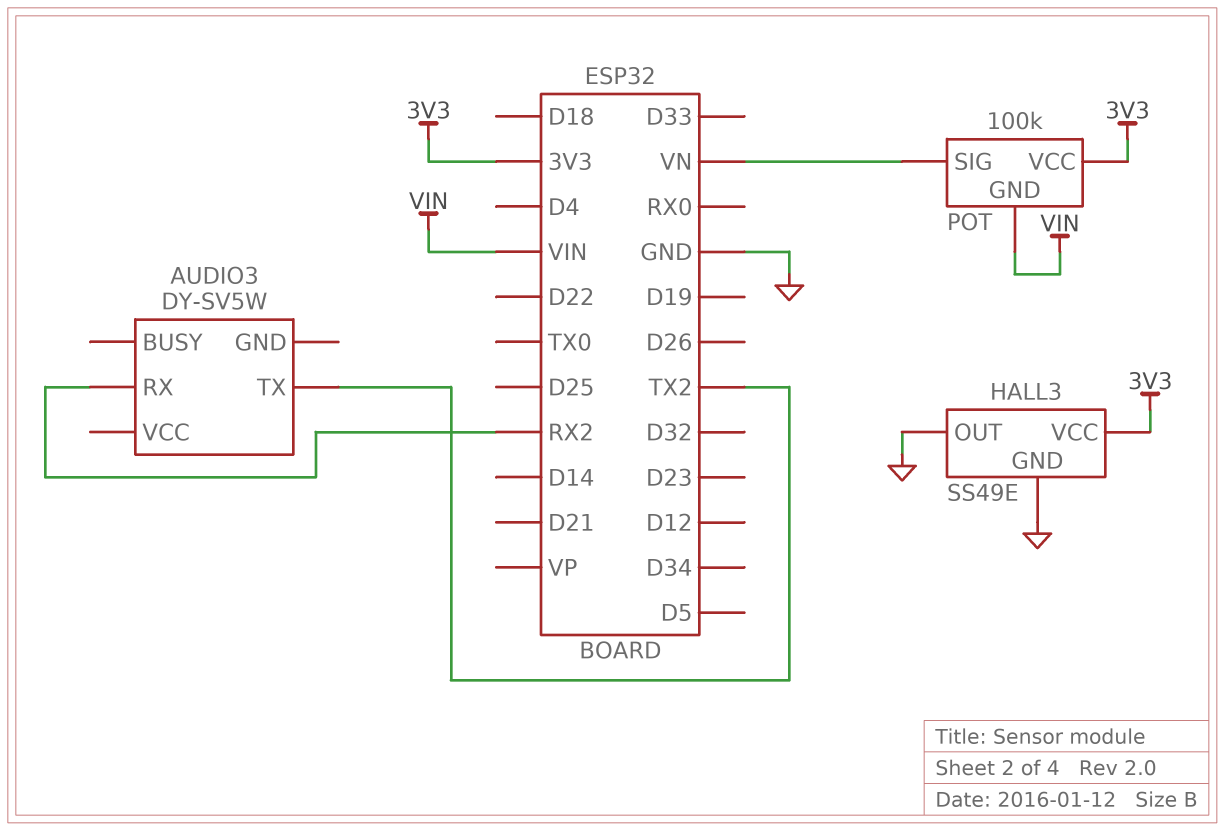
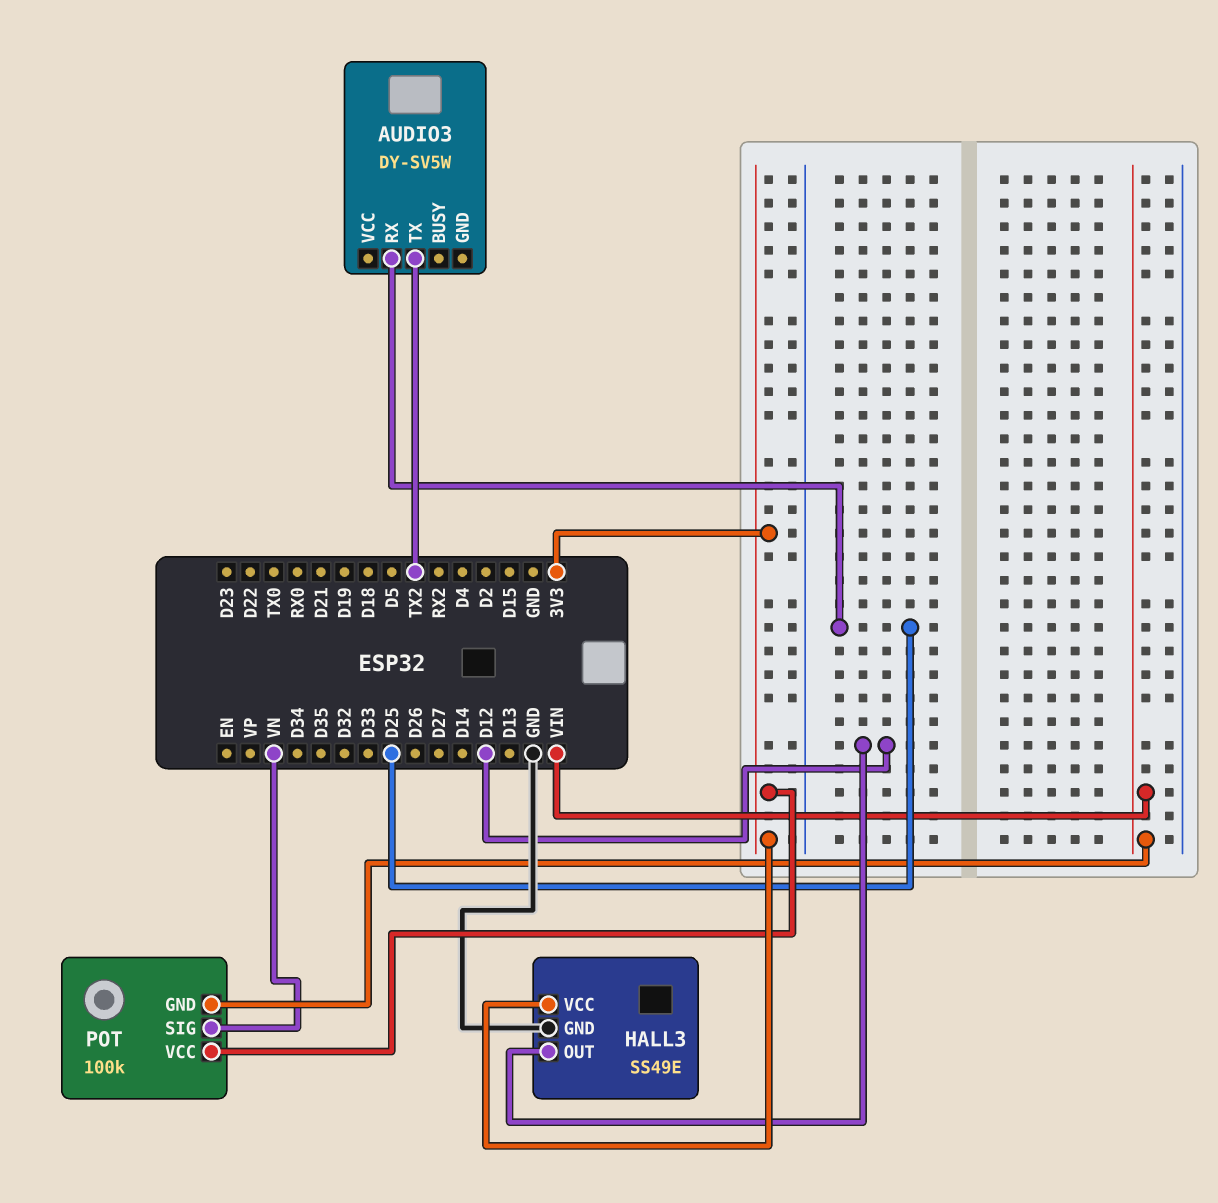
AUDIO3 pin RX: RX2 -> D25
HALL3 pin OUT: GND -> D12

